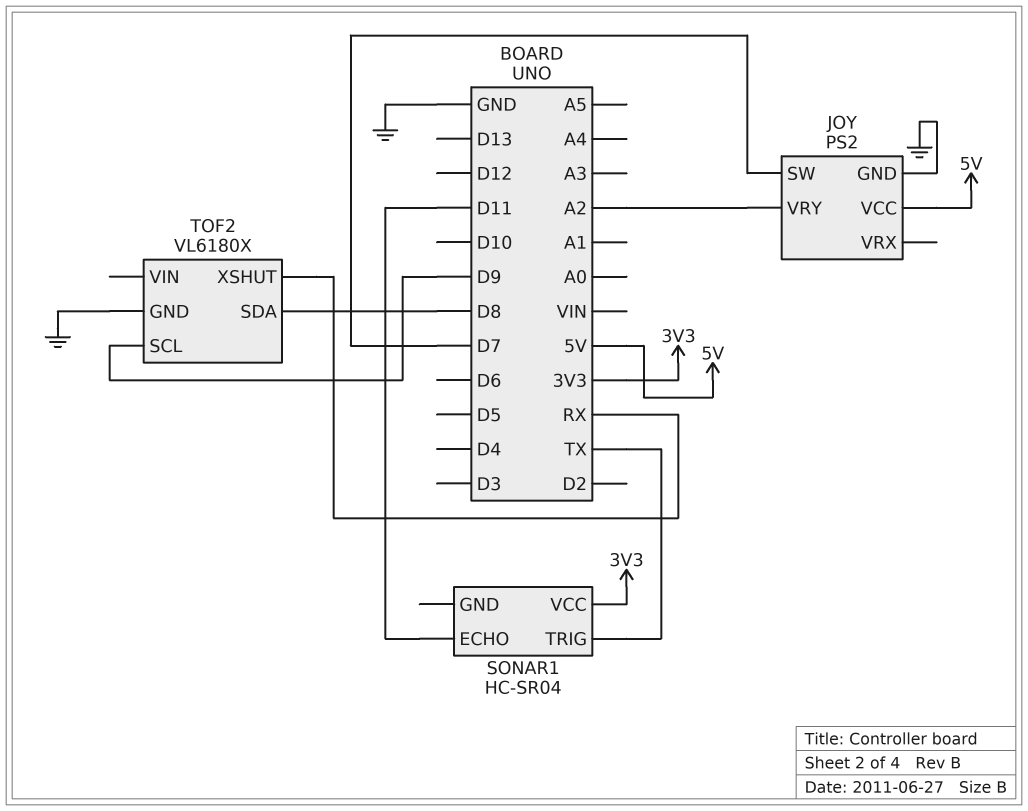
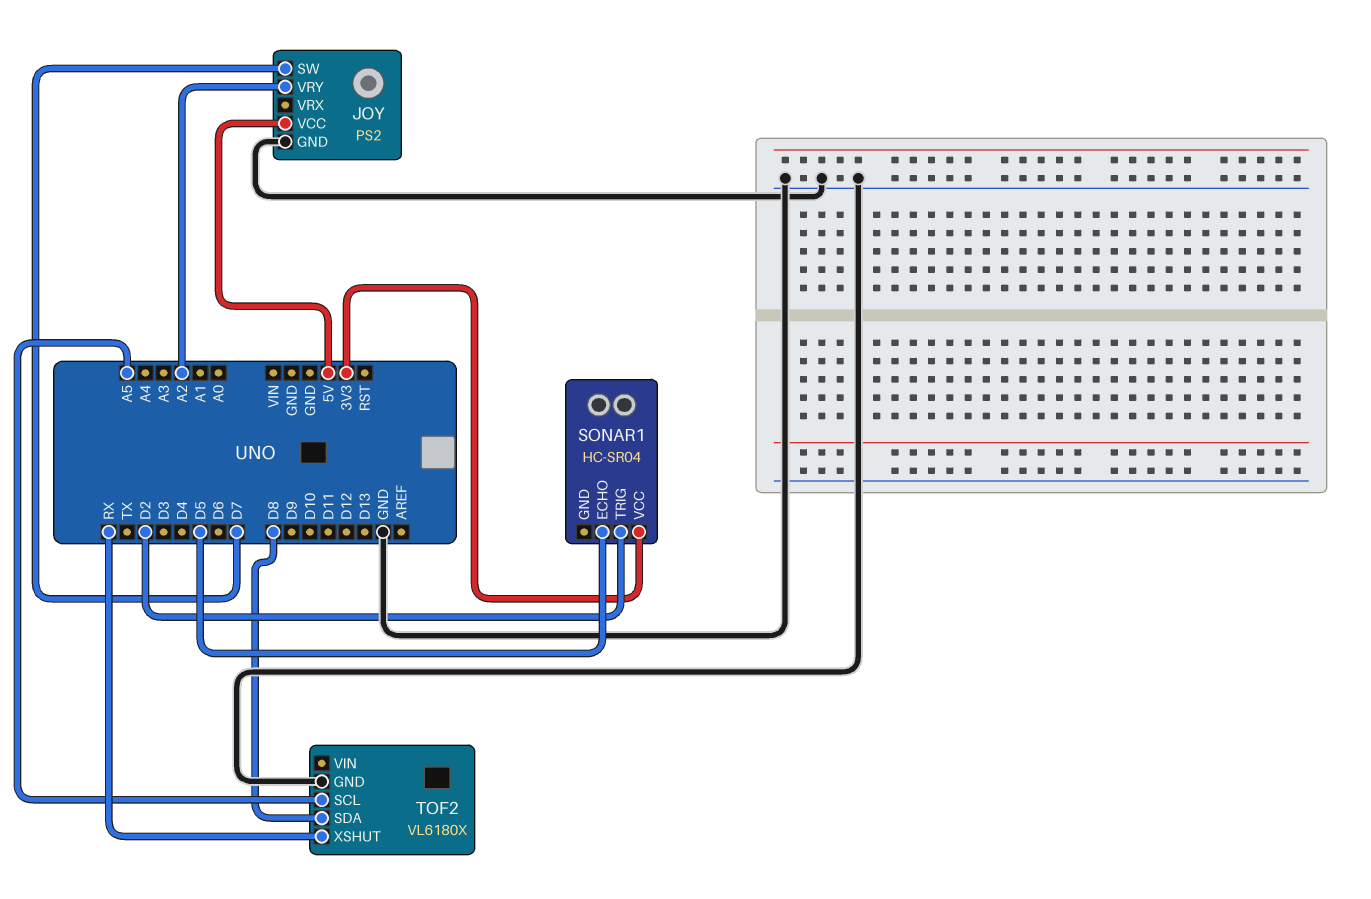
SONAR1 pin ECHO: D11 -> D5
SONAR1 pin TRIG: TX -> D2
TOF2 pin SCL: D9 -> A5

